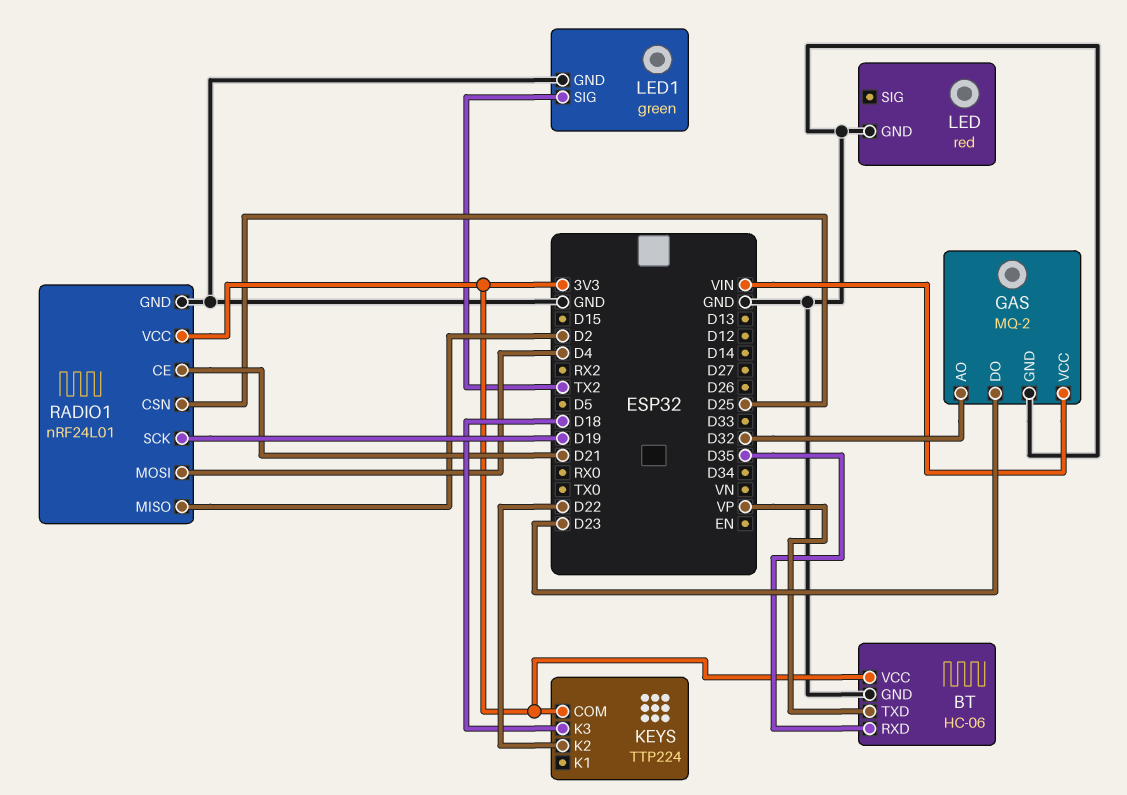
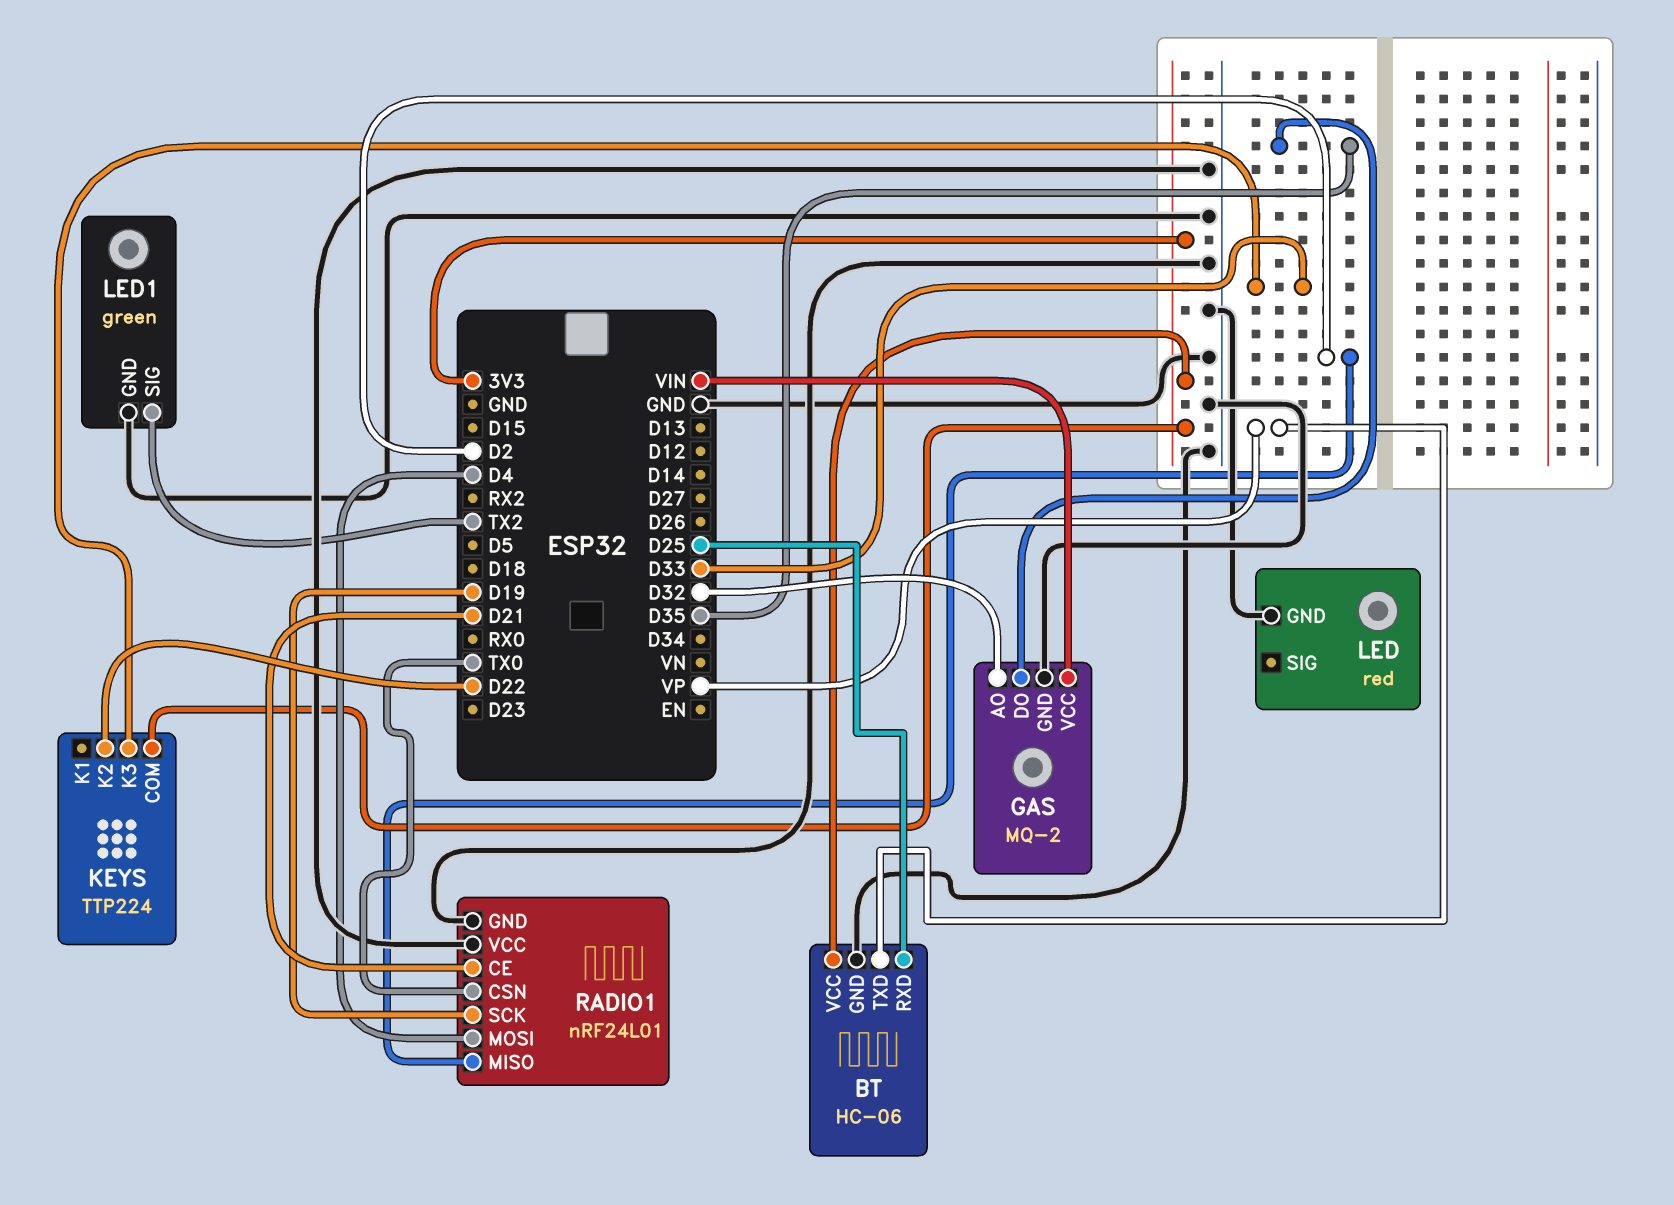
BT pin RXD: D35 -> D25
GAS pin DO: D23 -> D35
KEYS pin K3: D18 -> D33
RADIO1 pin CSN: D25 -> TX0
RADIO1 pin VCC: 3V3 -> GND

